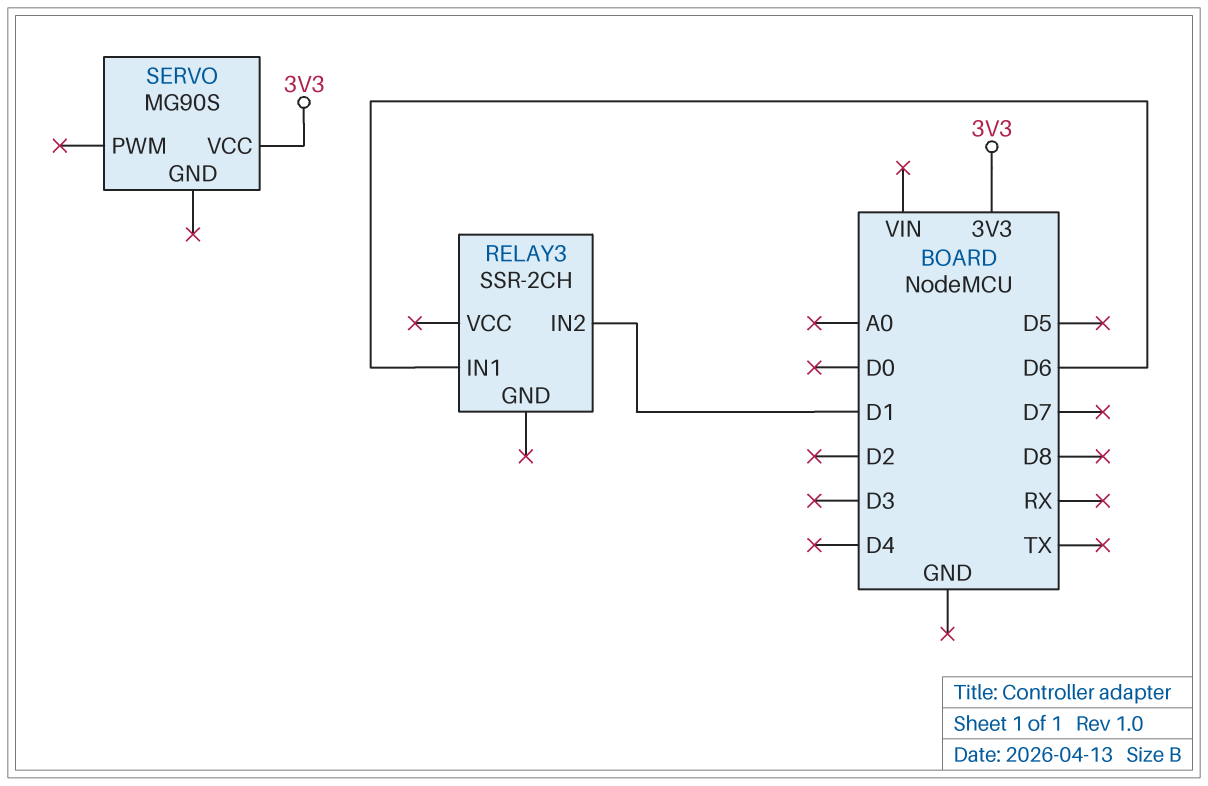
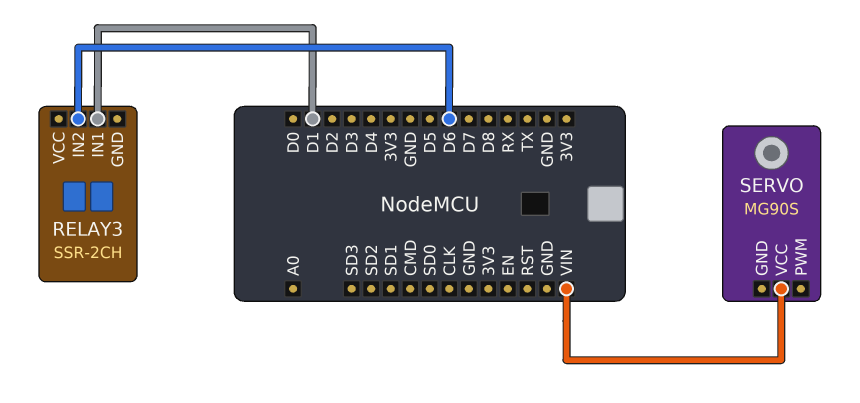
RELAY3 pin IN1: D6 -> D1
RELAY3 pin IN2: D1 -> D6
SERVO pin VCC: 3V3 -> VIN

